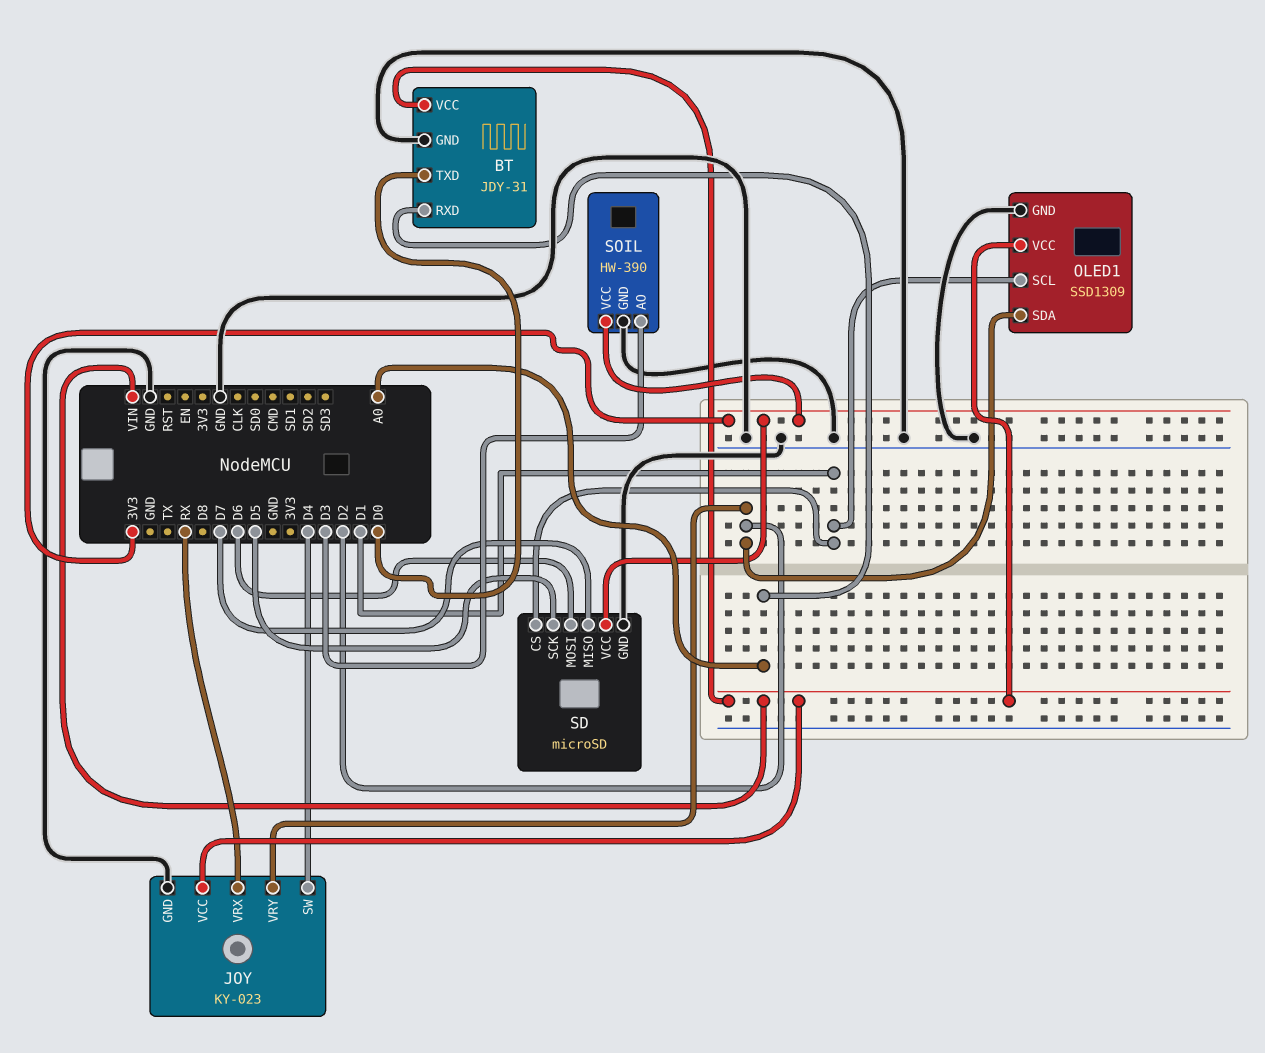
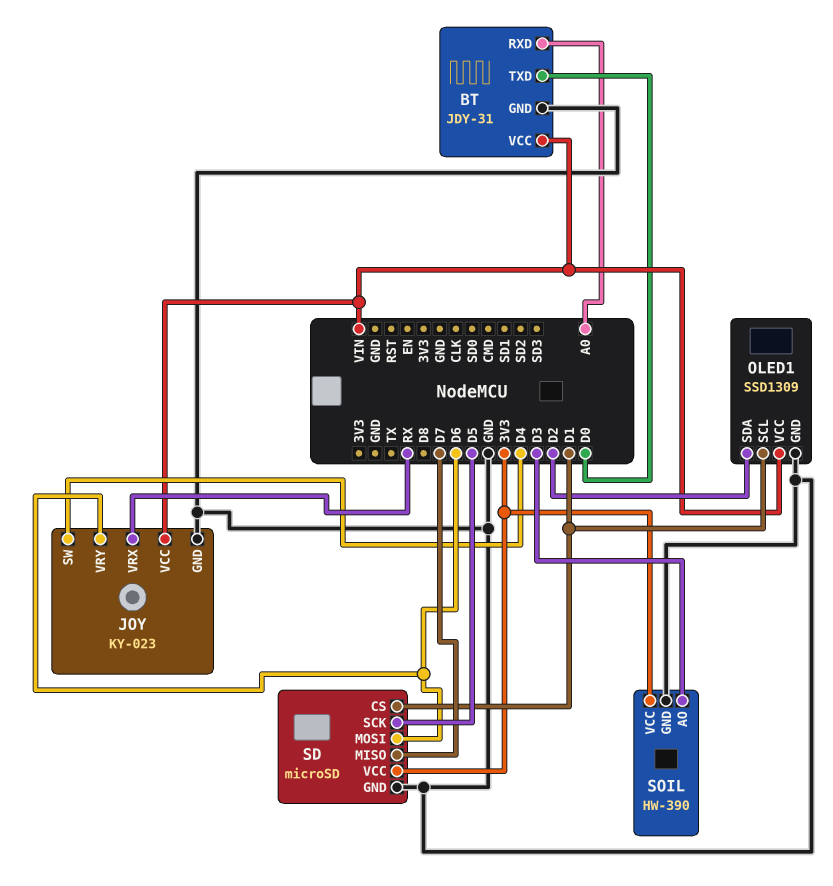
JOY pin VRY: D2 -> D6

